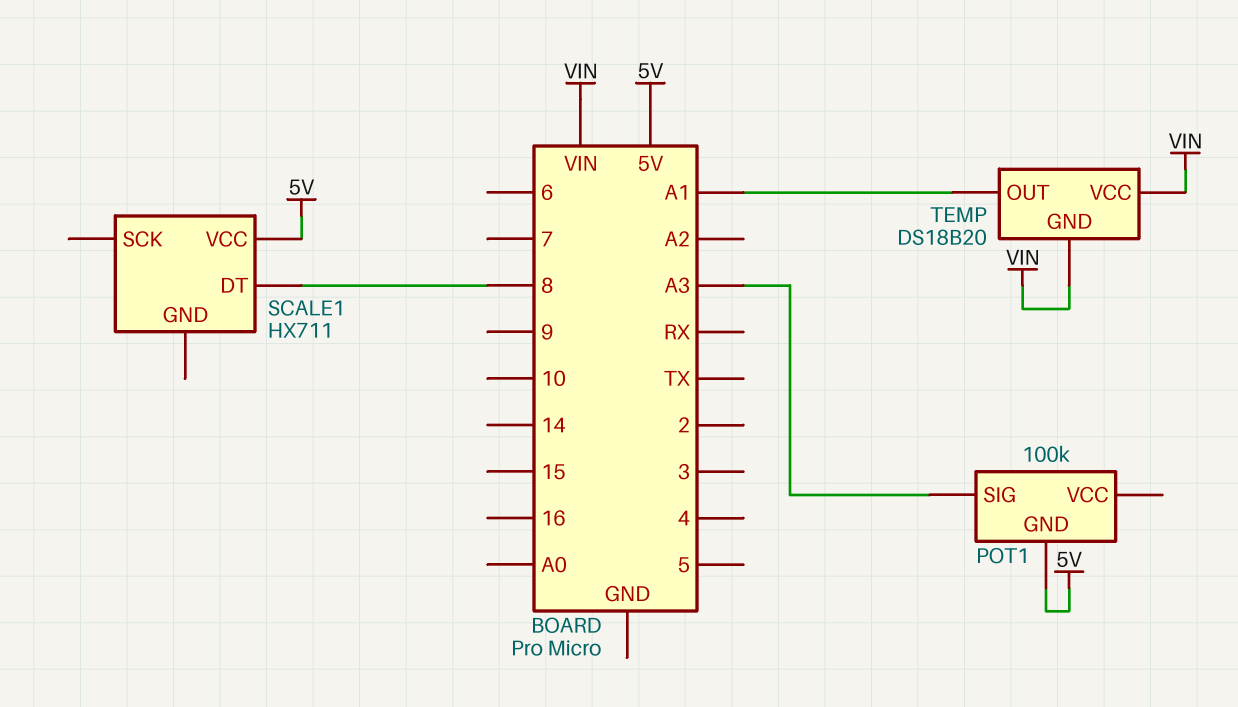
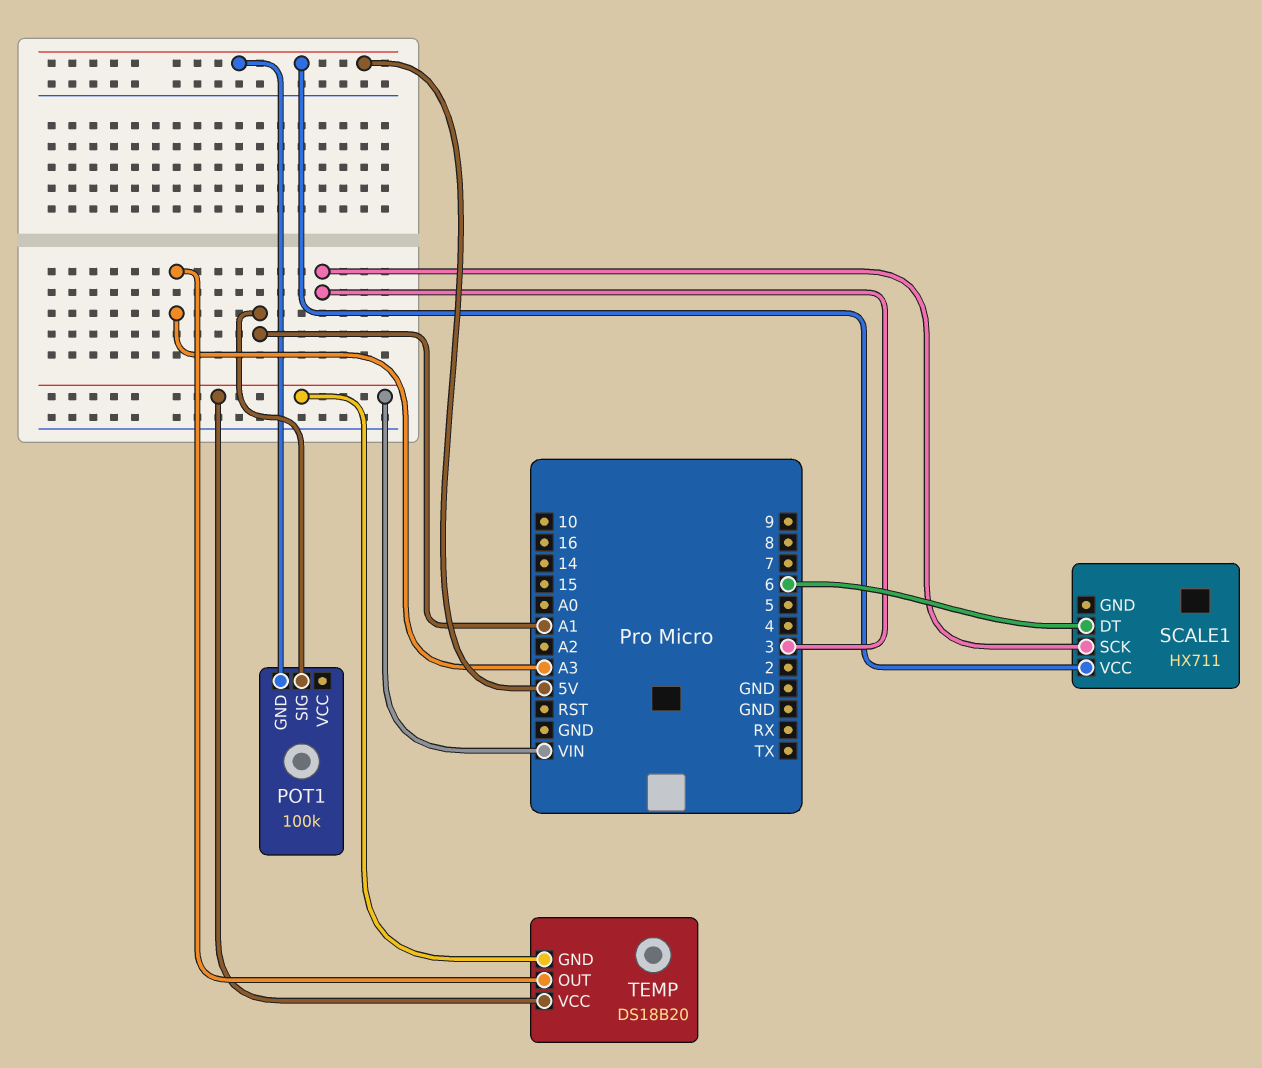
POT1 pin SIG: A3 -> A1
SCALE1 pin DT: 8 -> 6
SCALE1 pin SCK: none -> 3
TEMP pin OUT: A1 -> A3

